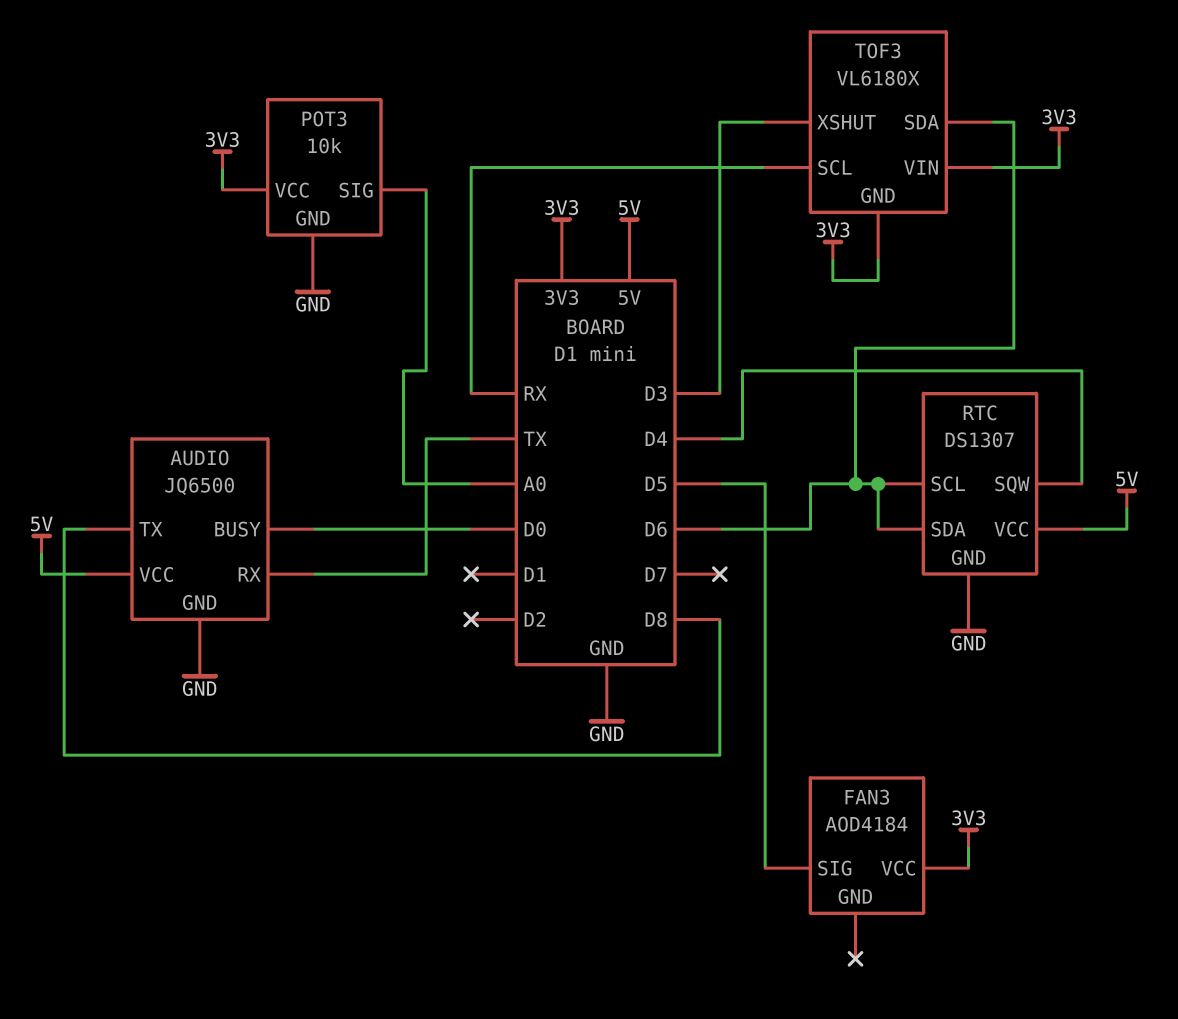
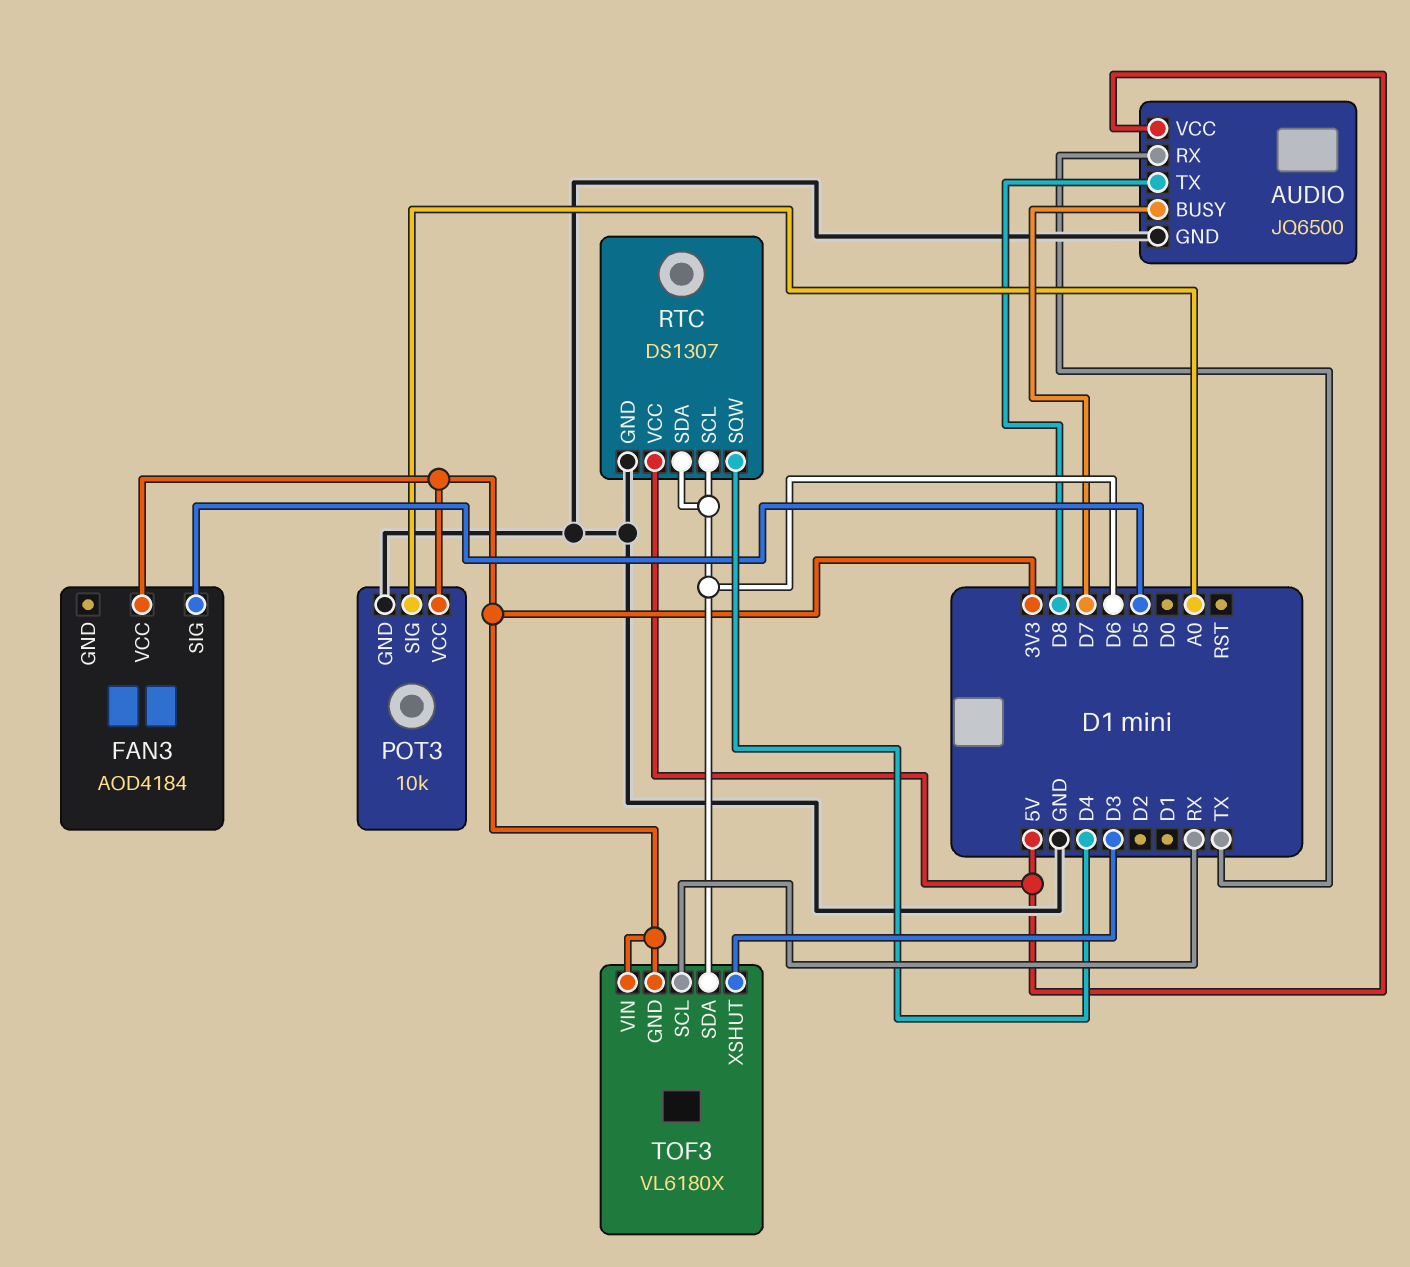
AUDIO pin BUSY: D0 -> D7

